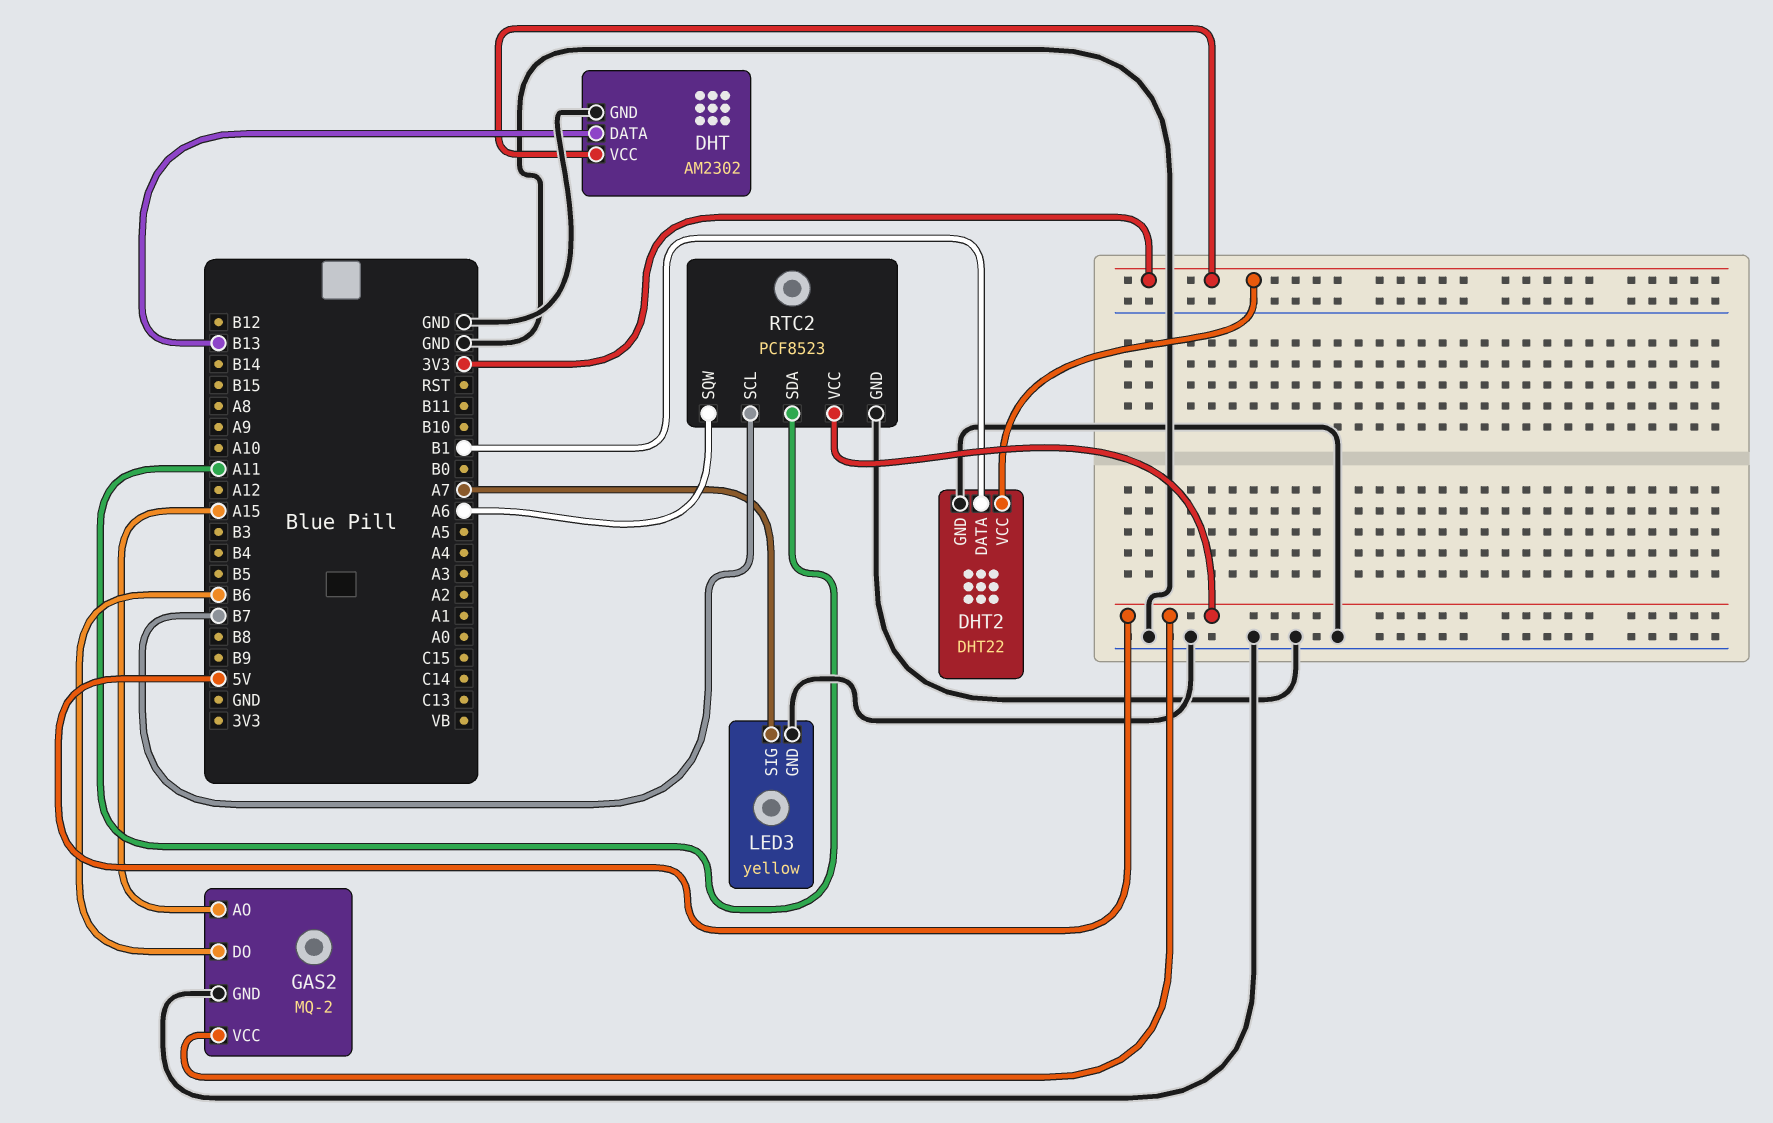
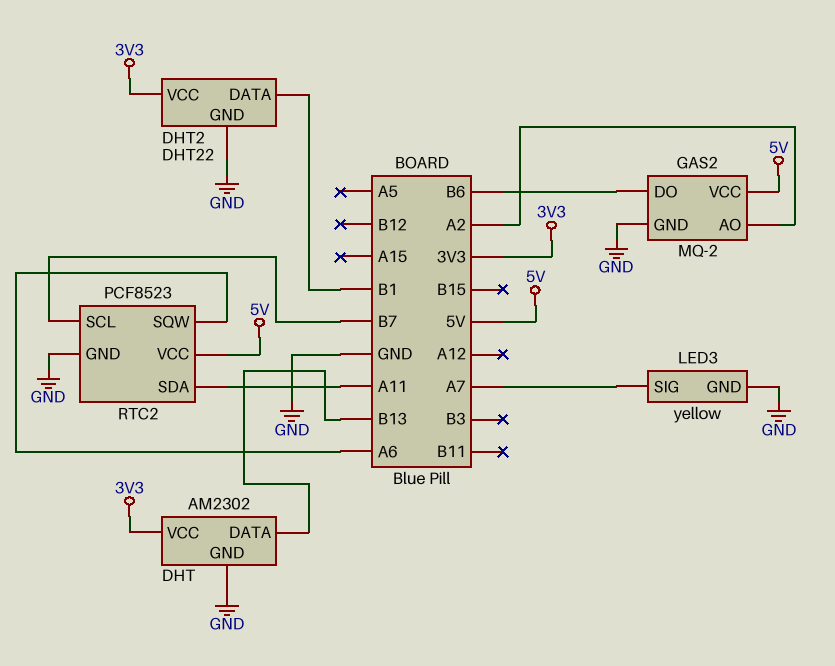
GAS2 pin AO: A15 -> A2

